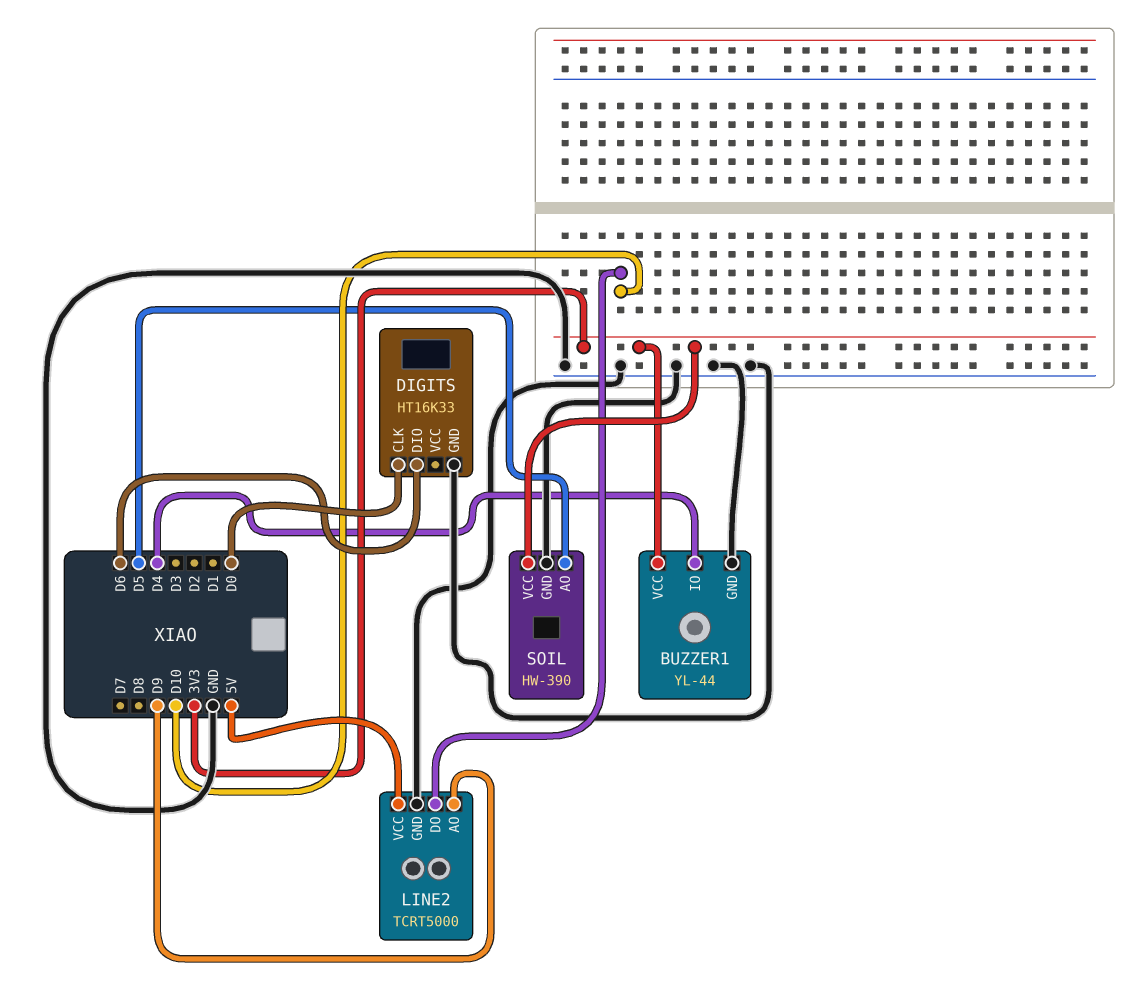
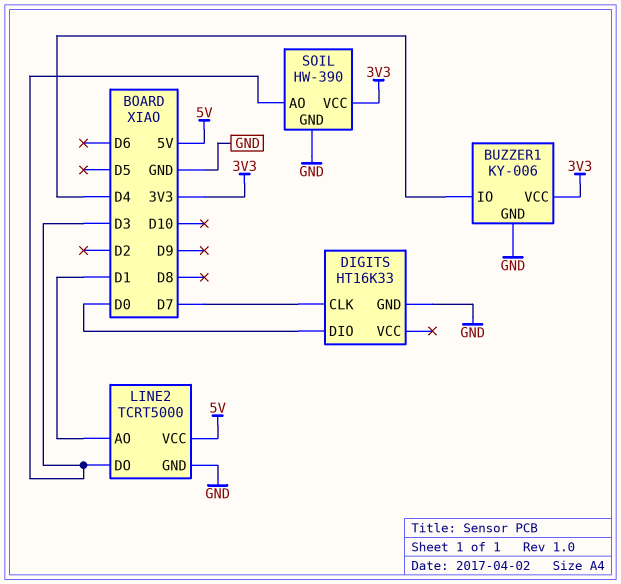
BUZZER1: YL-44 -> KY-006
DIGITS pin CLK: D0 -> D7
DIGITS pin DIO: D6 -> D0
LINE2 pin AO: D9 -> D1
LINE2 pin DO: D10 -> D3
SOIL pin AO: D5 -> D3

